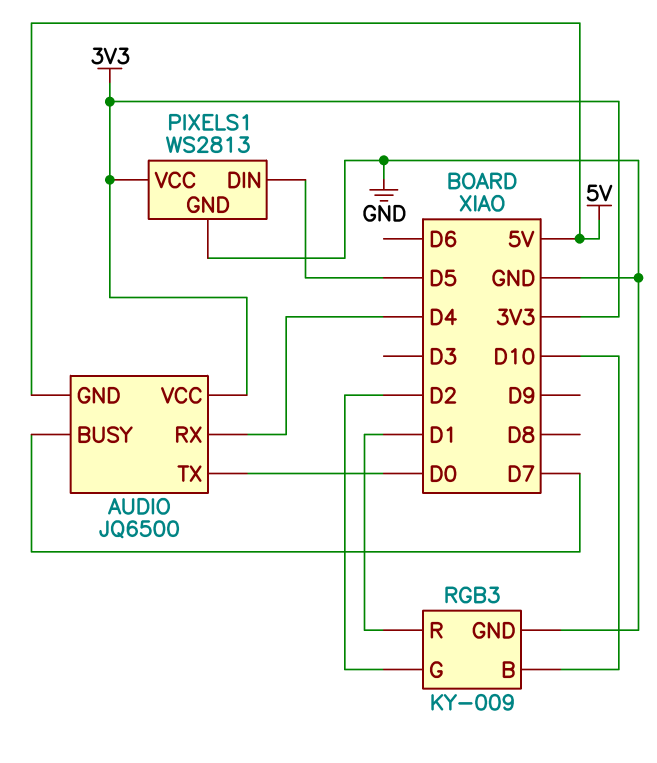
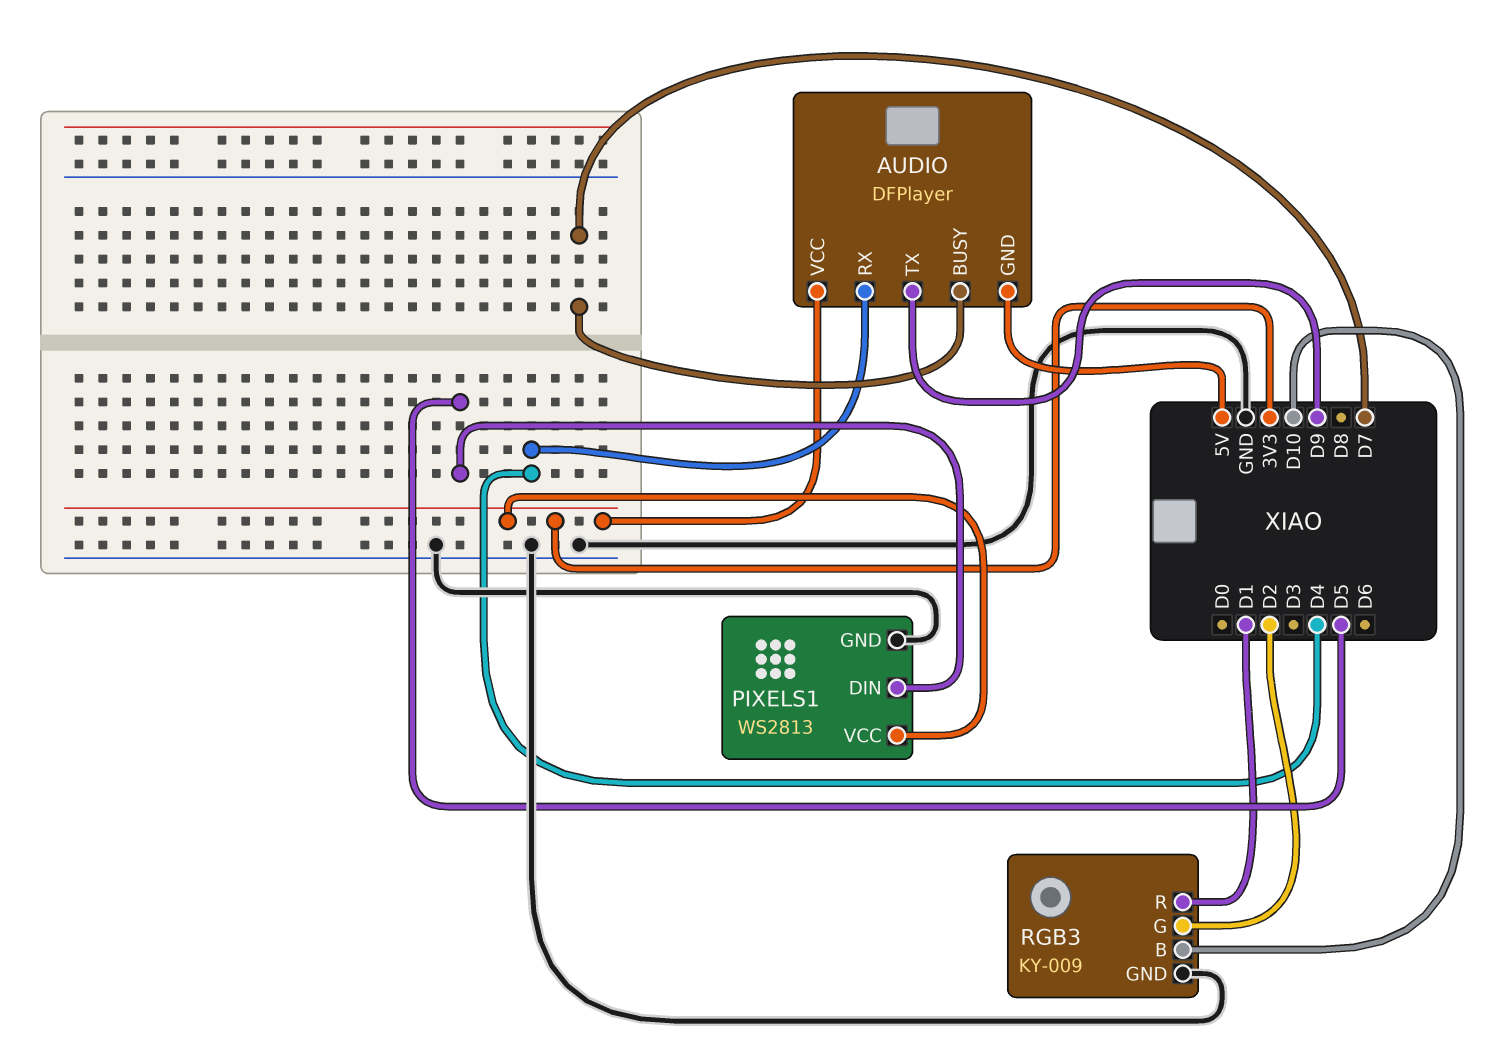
AUDIO: JQ6500 -> DFPlayer
AUDIO pin TX: D0 -> D9

